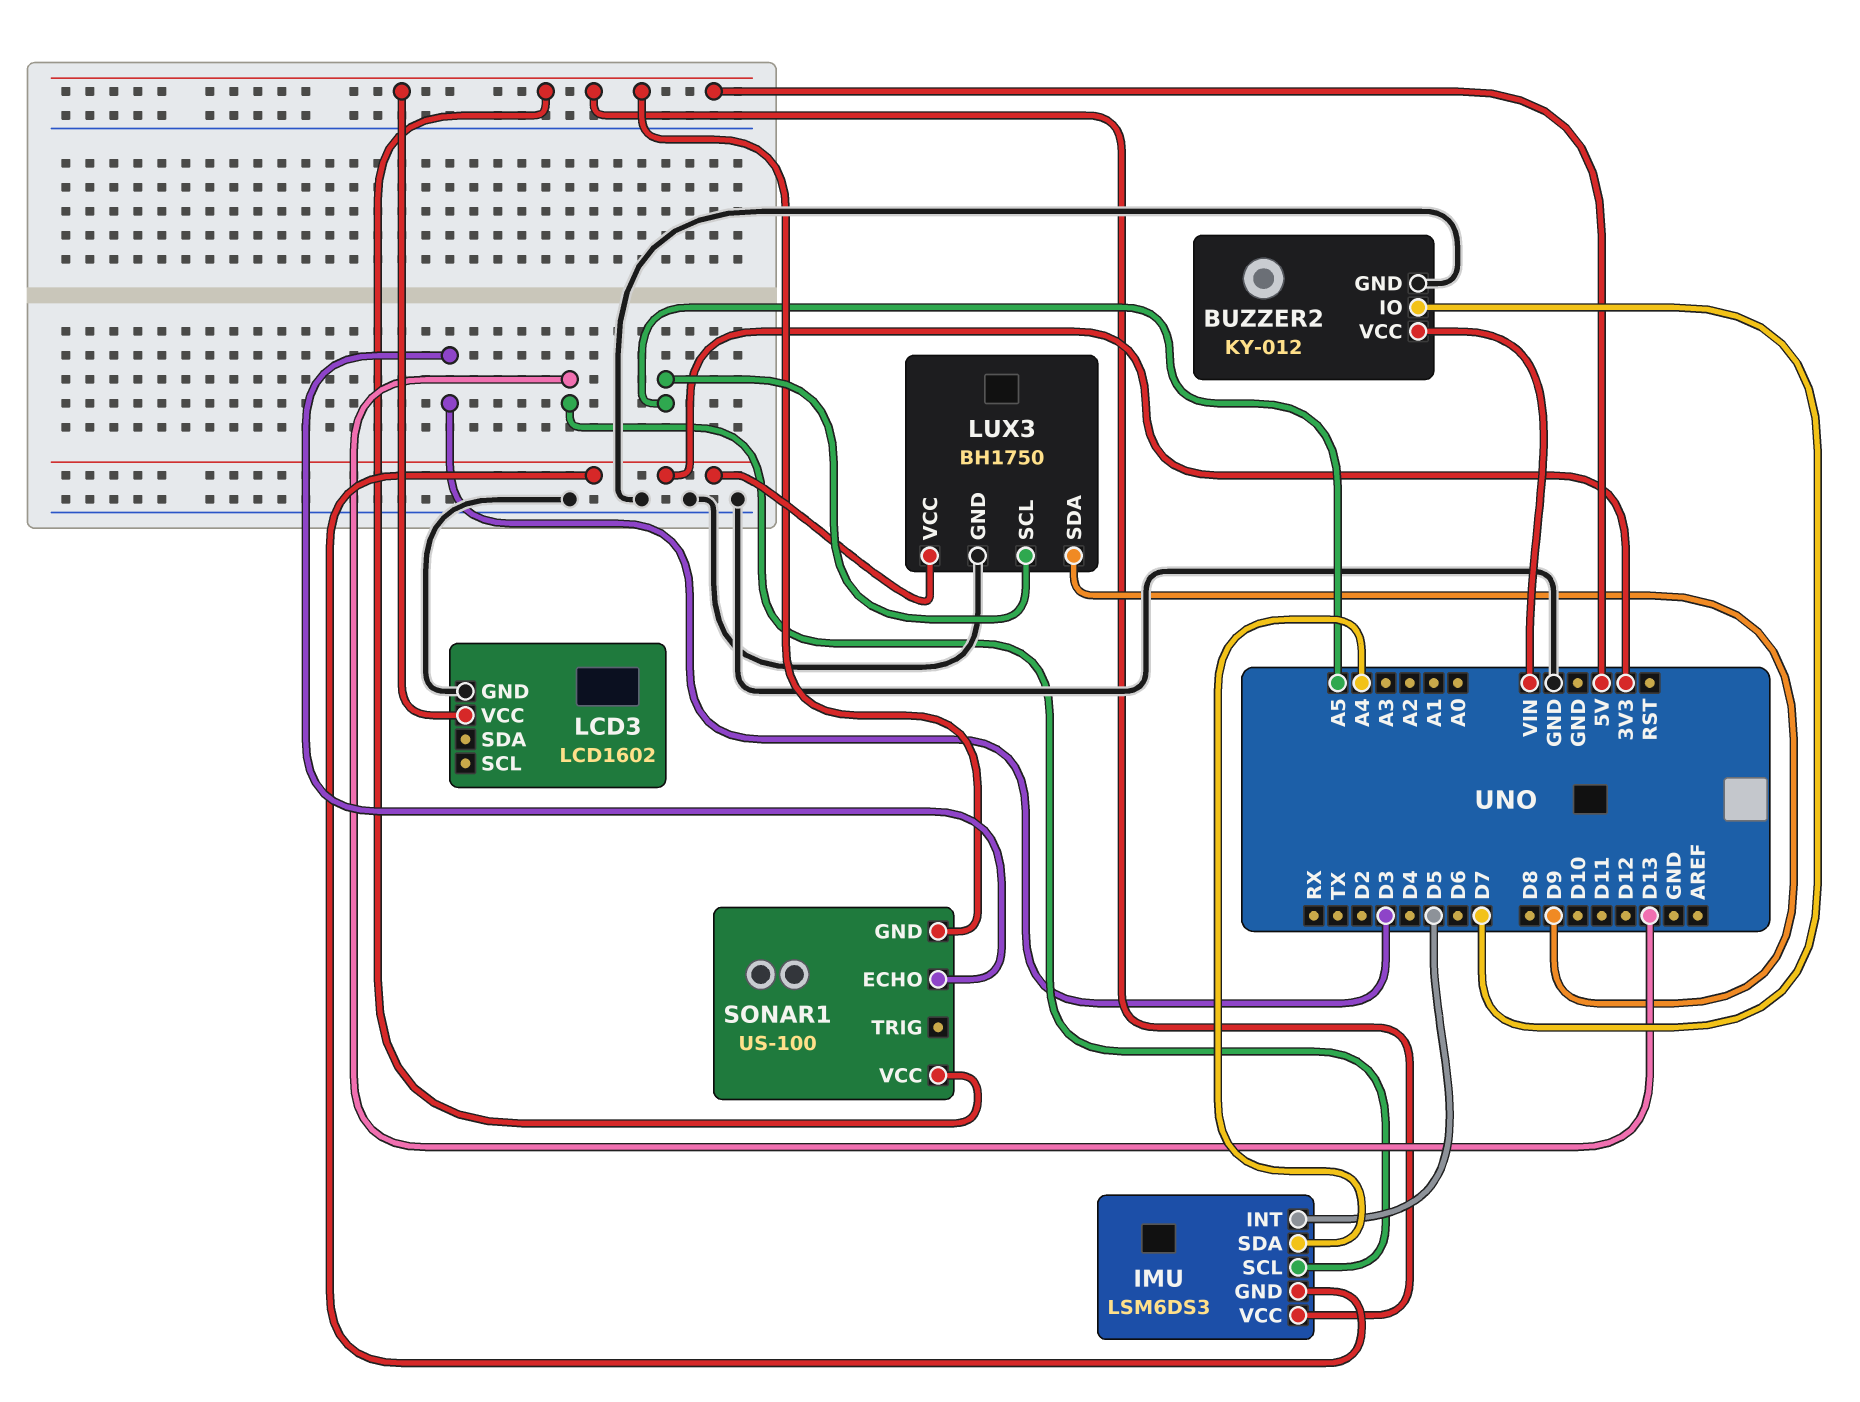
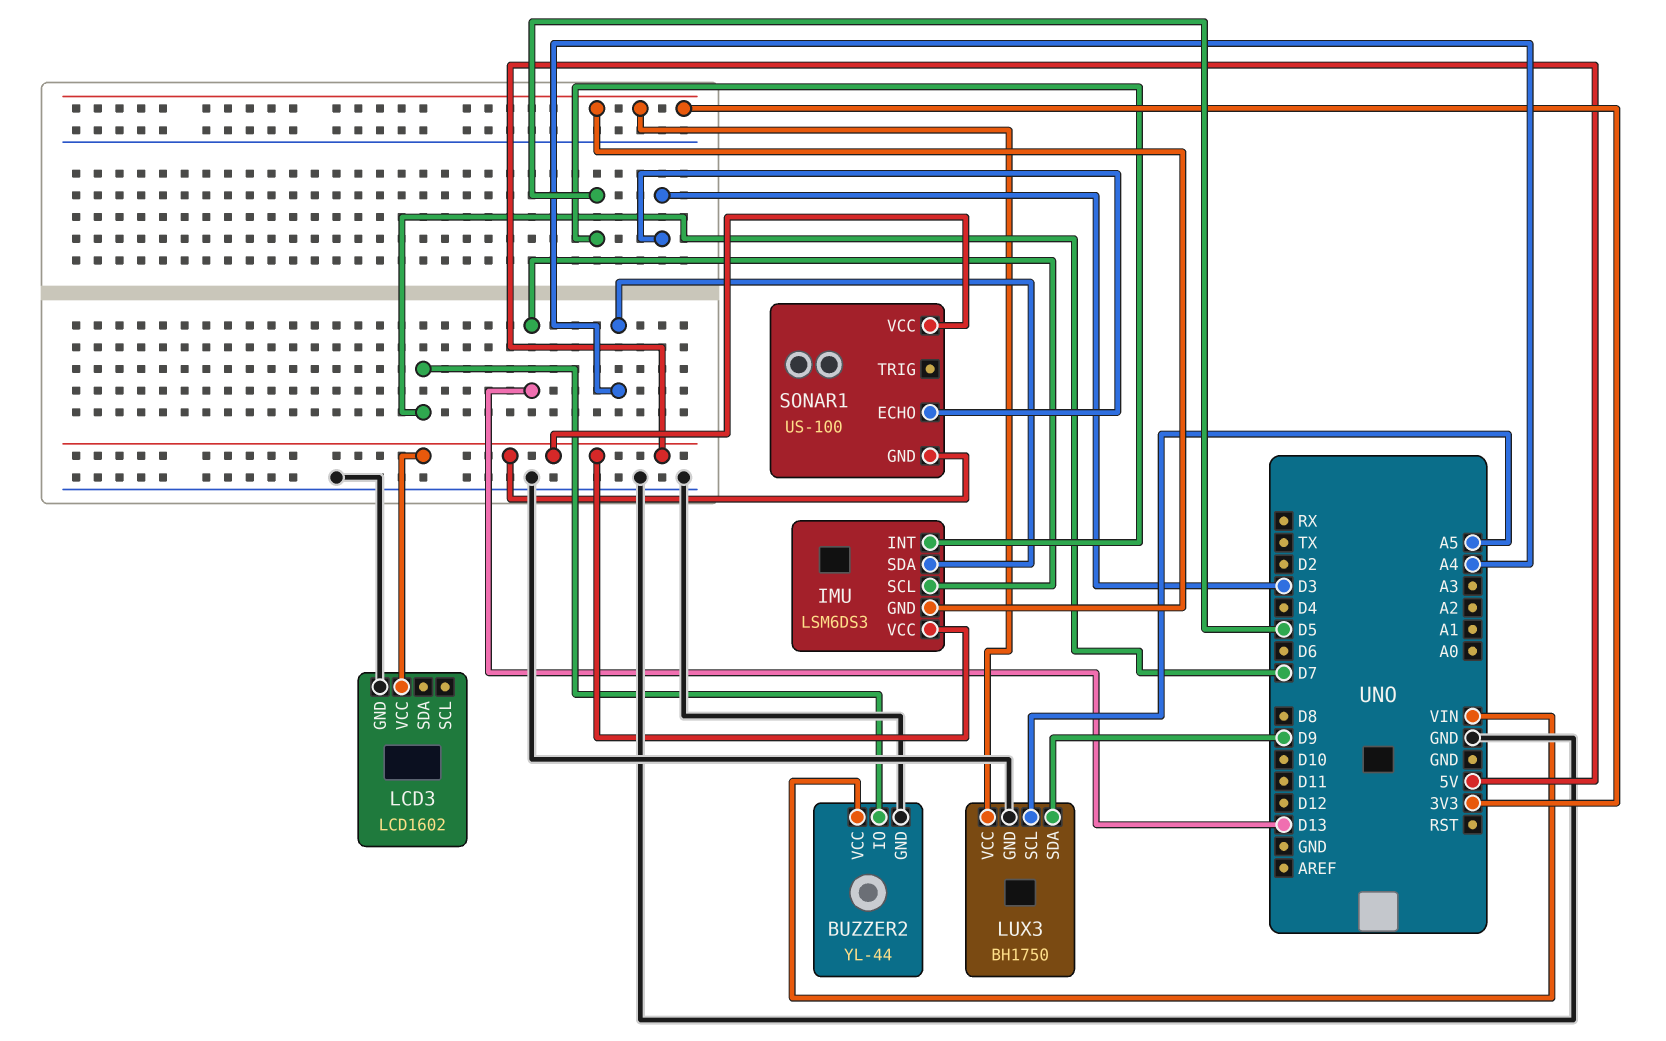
BUZZER2: KY-012 -> YL-44

